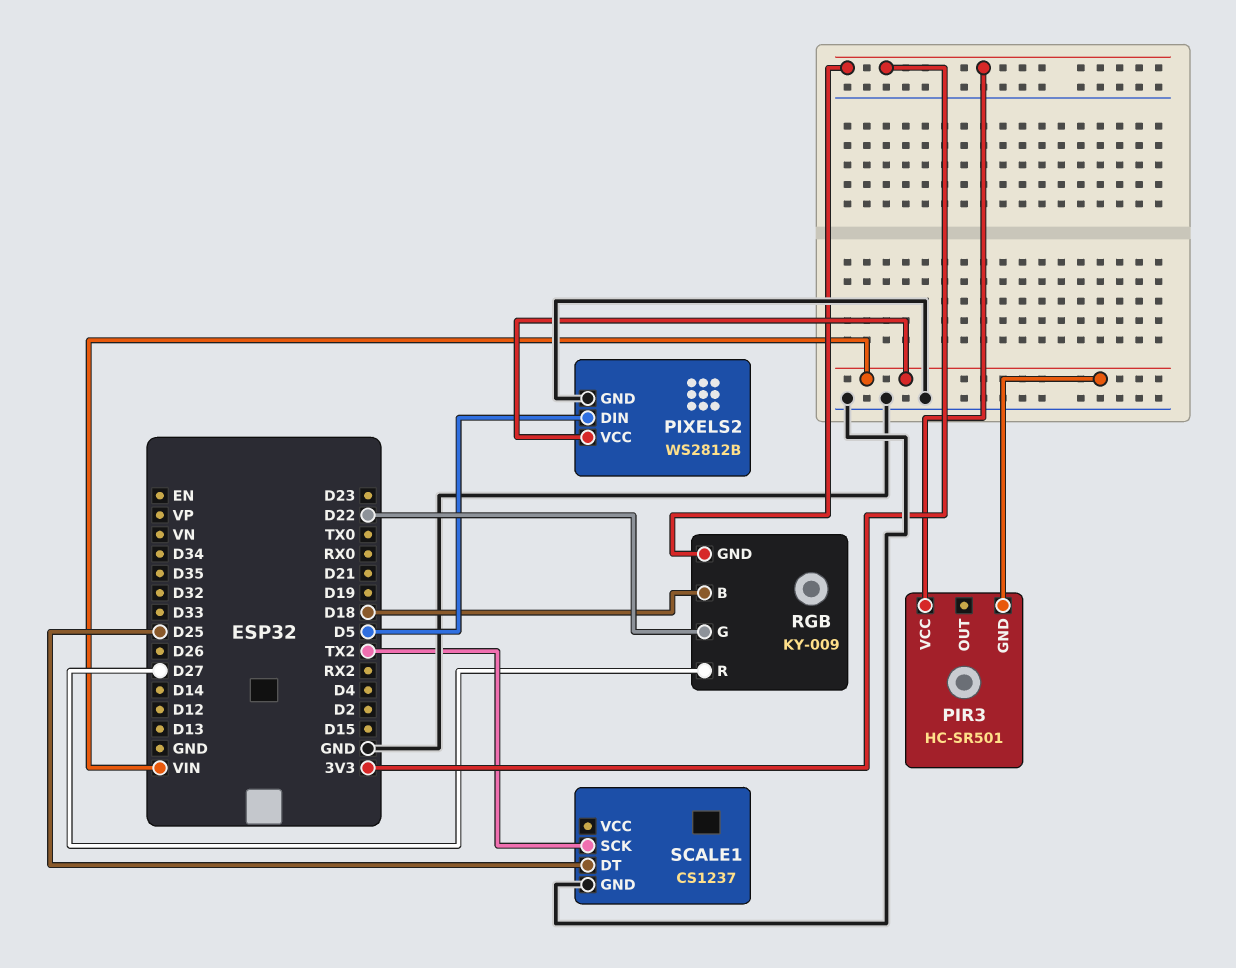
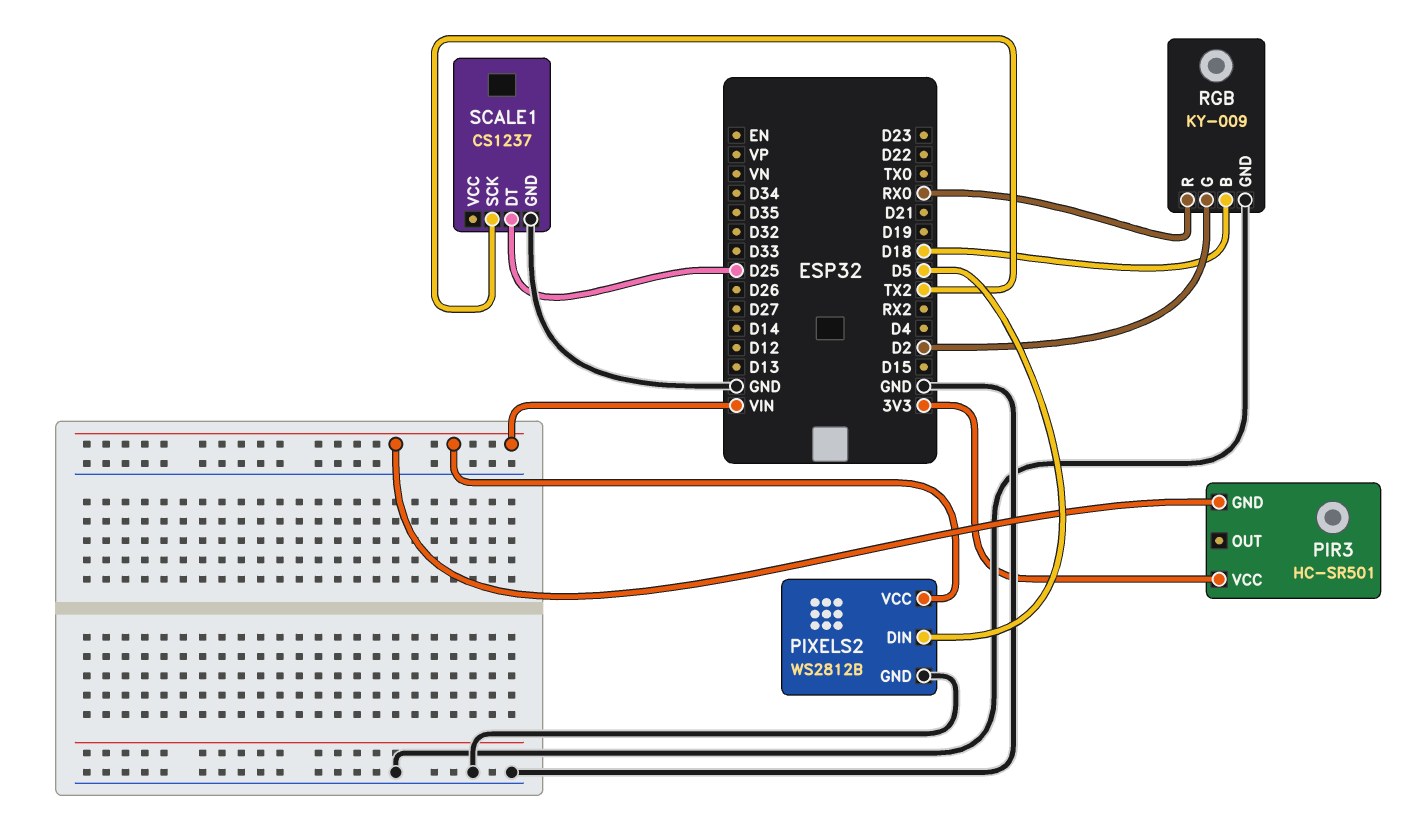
RGB pin G: D22 -> D2
RGB pin GND: 3V3 -> GND
RGB pin R: D27 -> RX0

